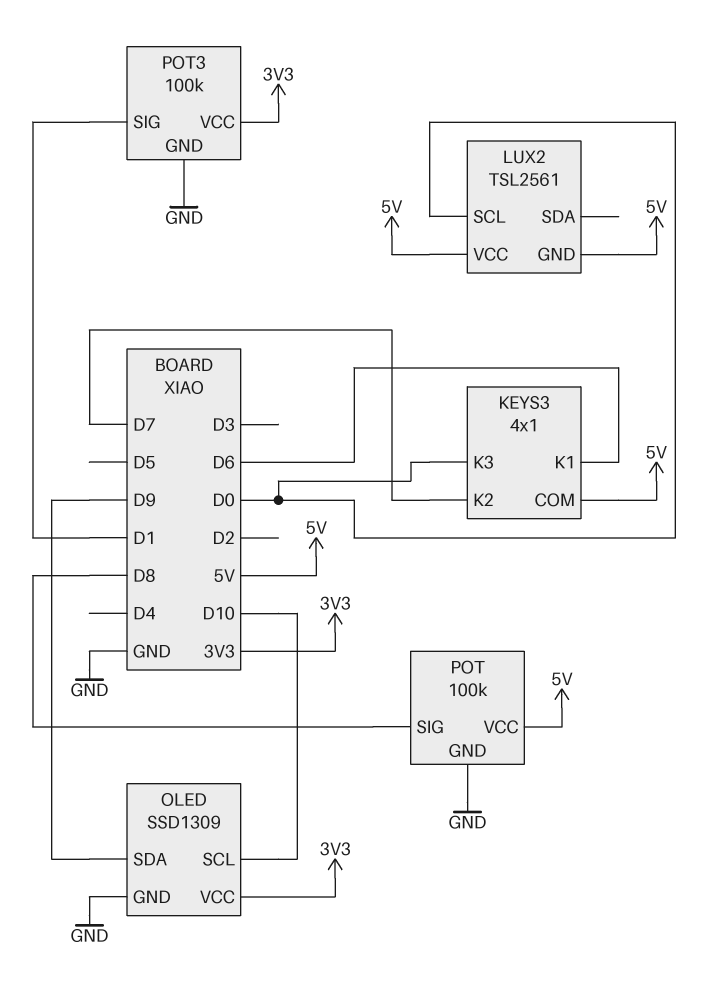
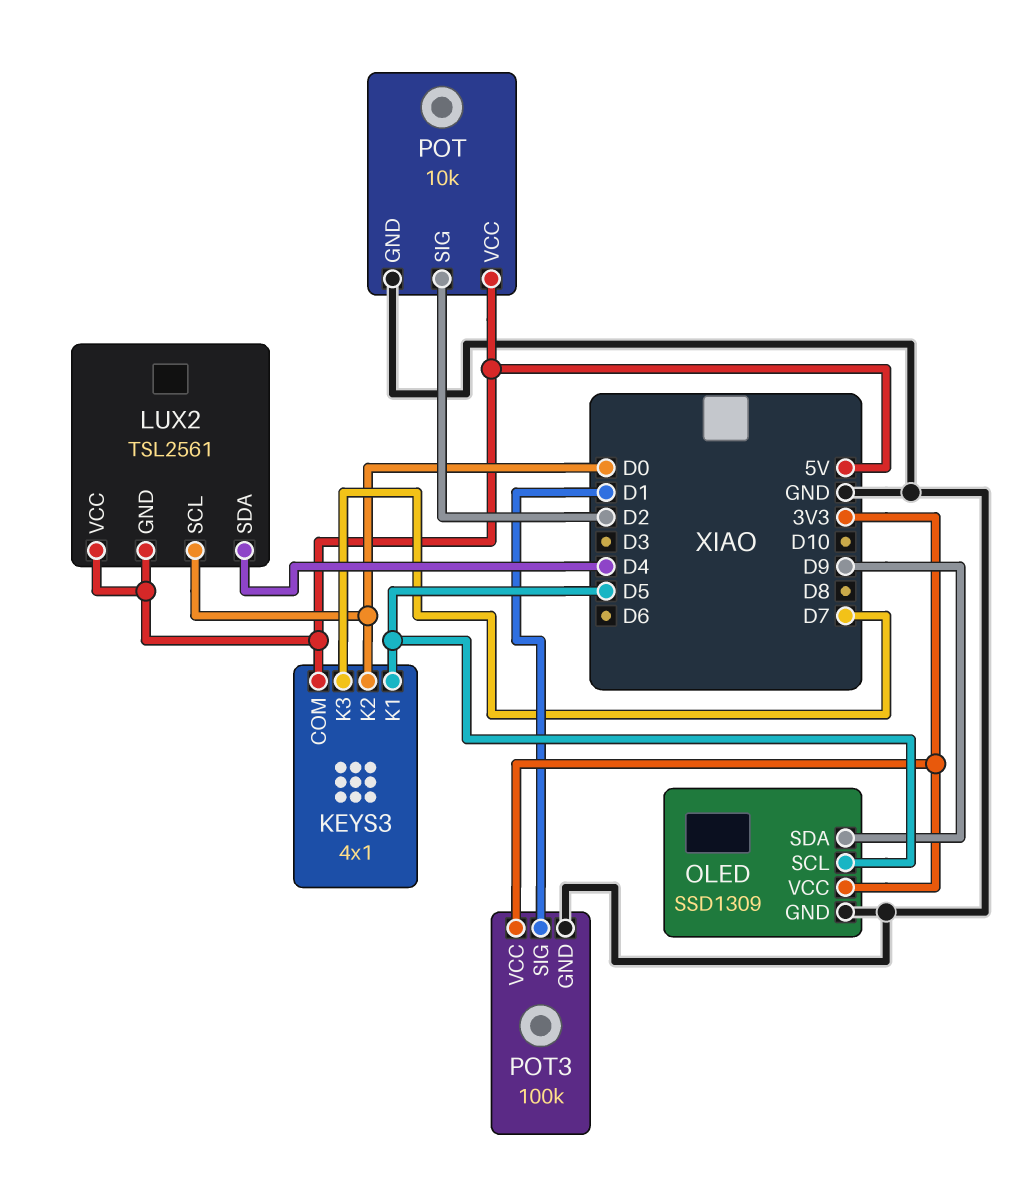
KEYS3 pin K1: D6 -> D5
KEYS3 pin K2: D7 -> D0
KEYS3 pin K3: D0 -> D7
LUX2 pin SDA: none -> D4
OLED pin SCL: D10 -> D5
POT: 100k -> 10k
POT pin SIG: D8 -> D2

